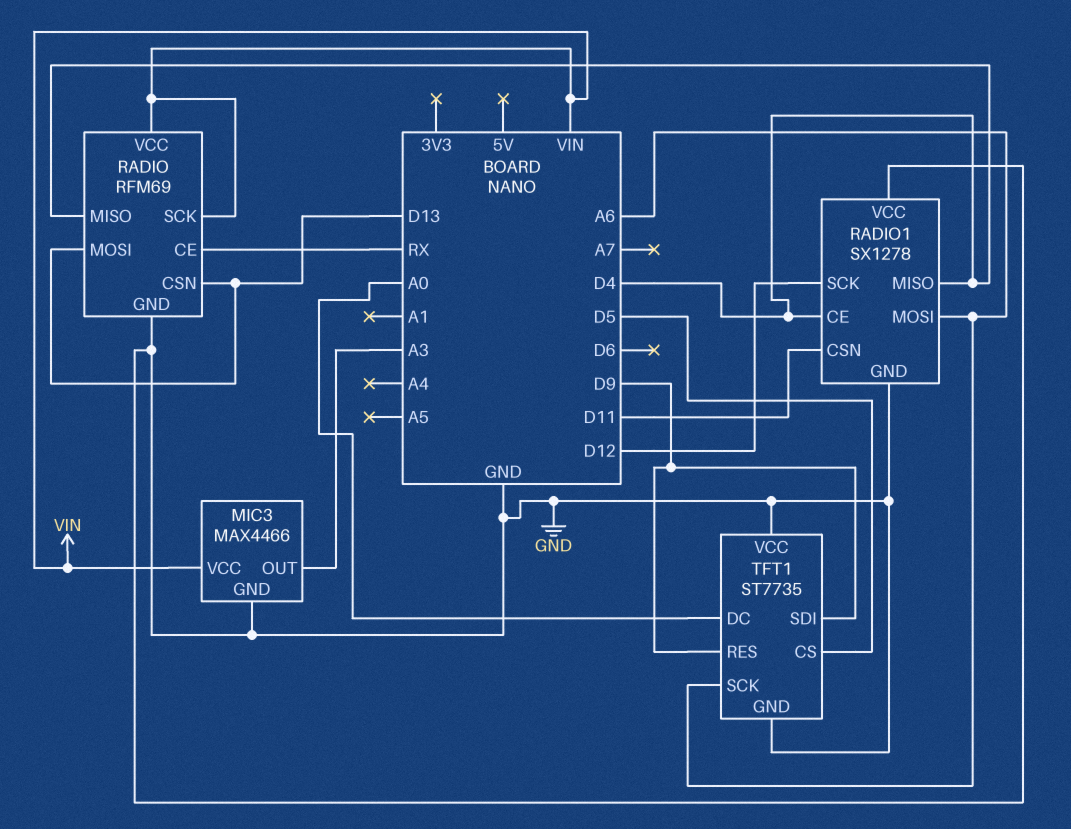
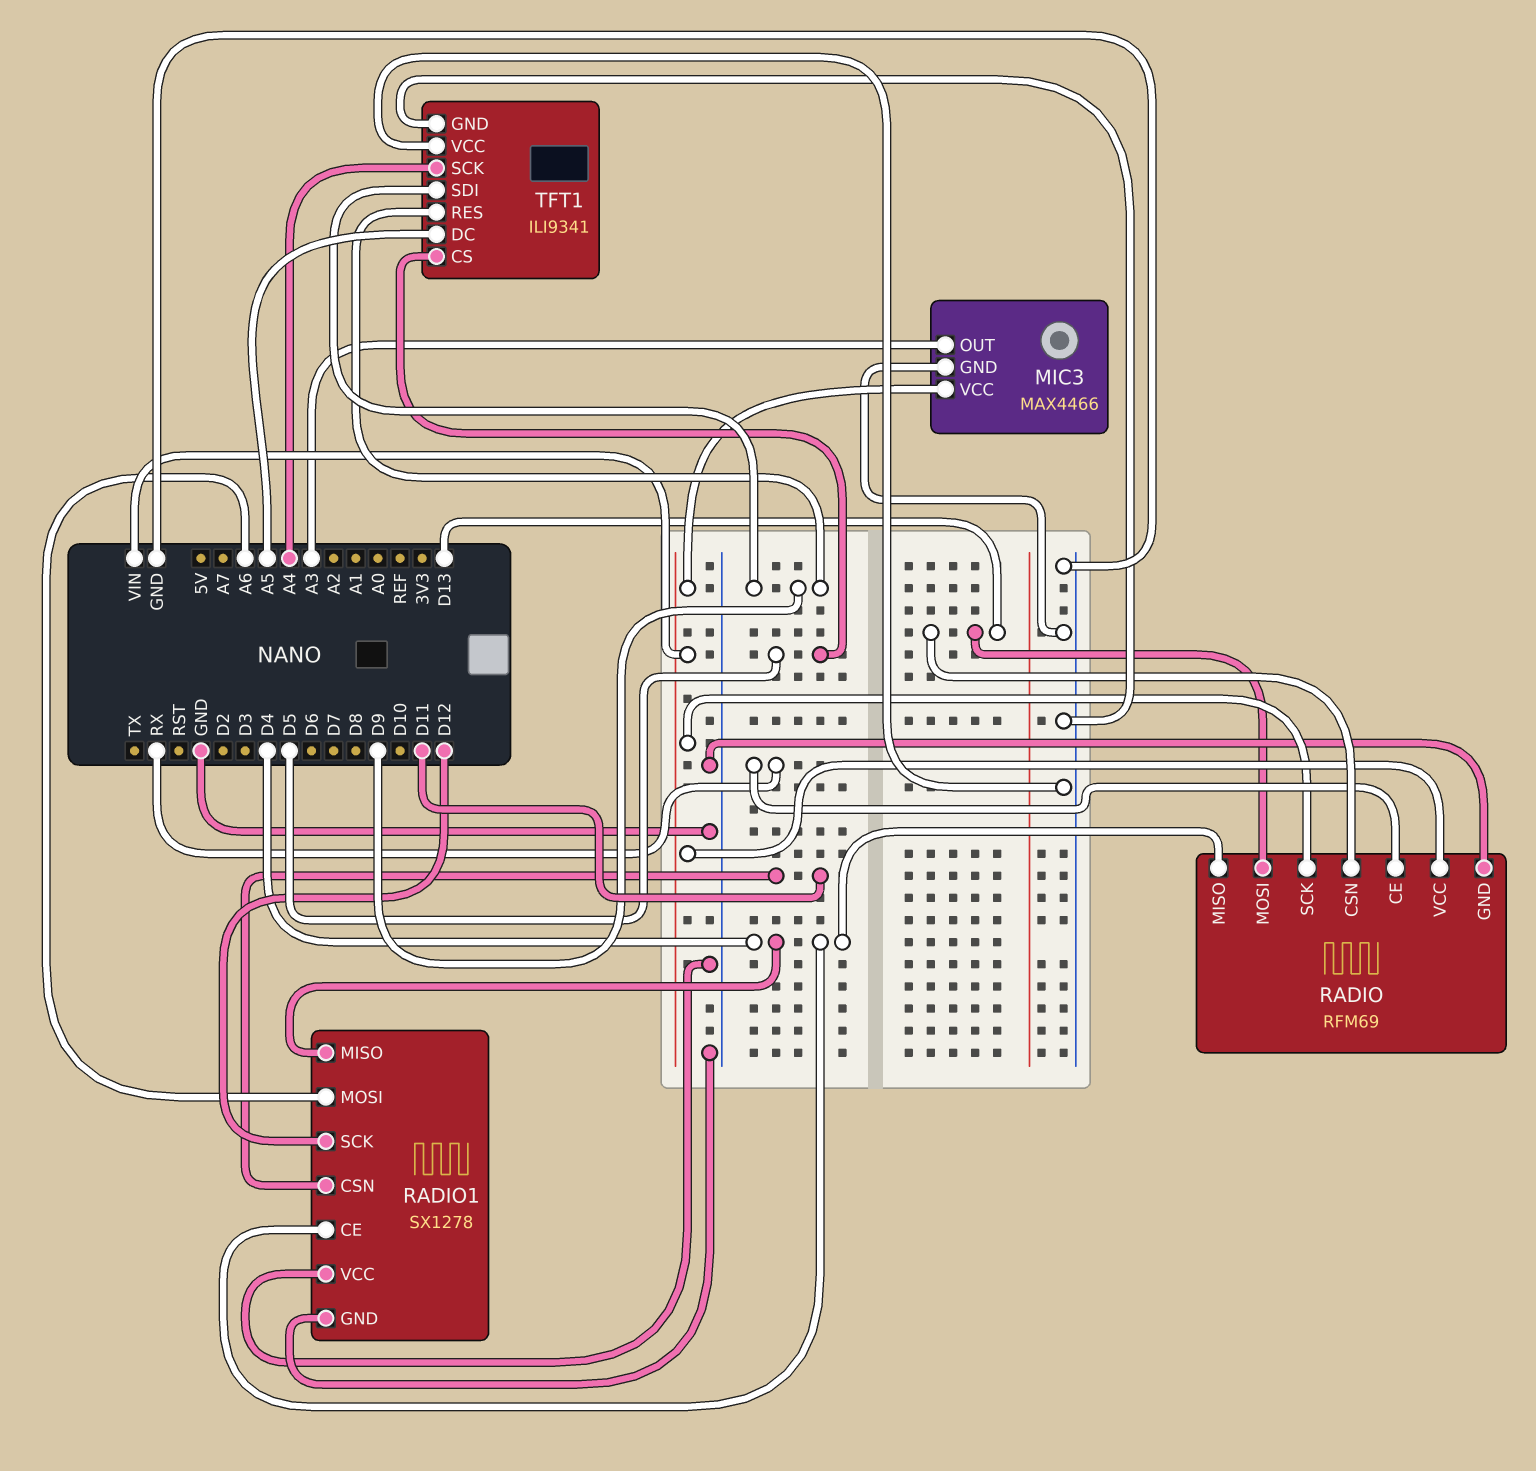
TFT1: ST7735 -> ILI9341
TFT1 pin DC: A0 -> A5
TFT1 pin SCK: A6 -> A4

